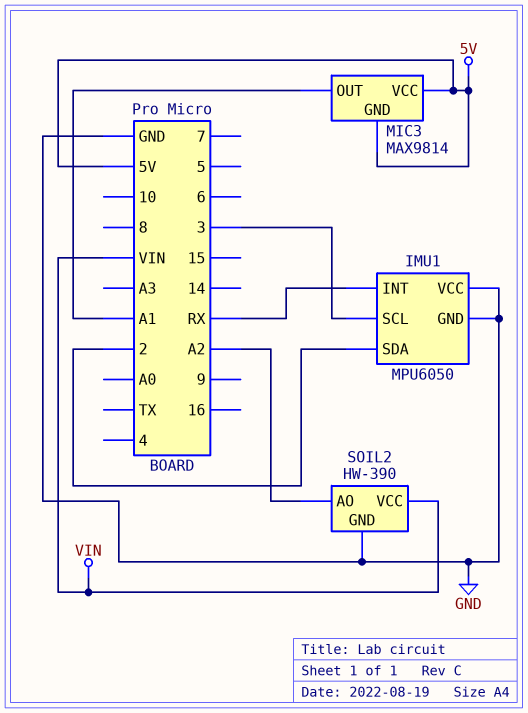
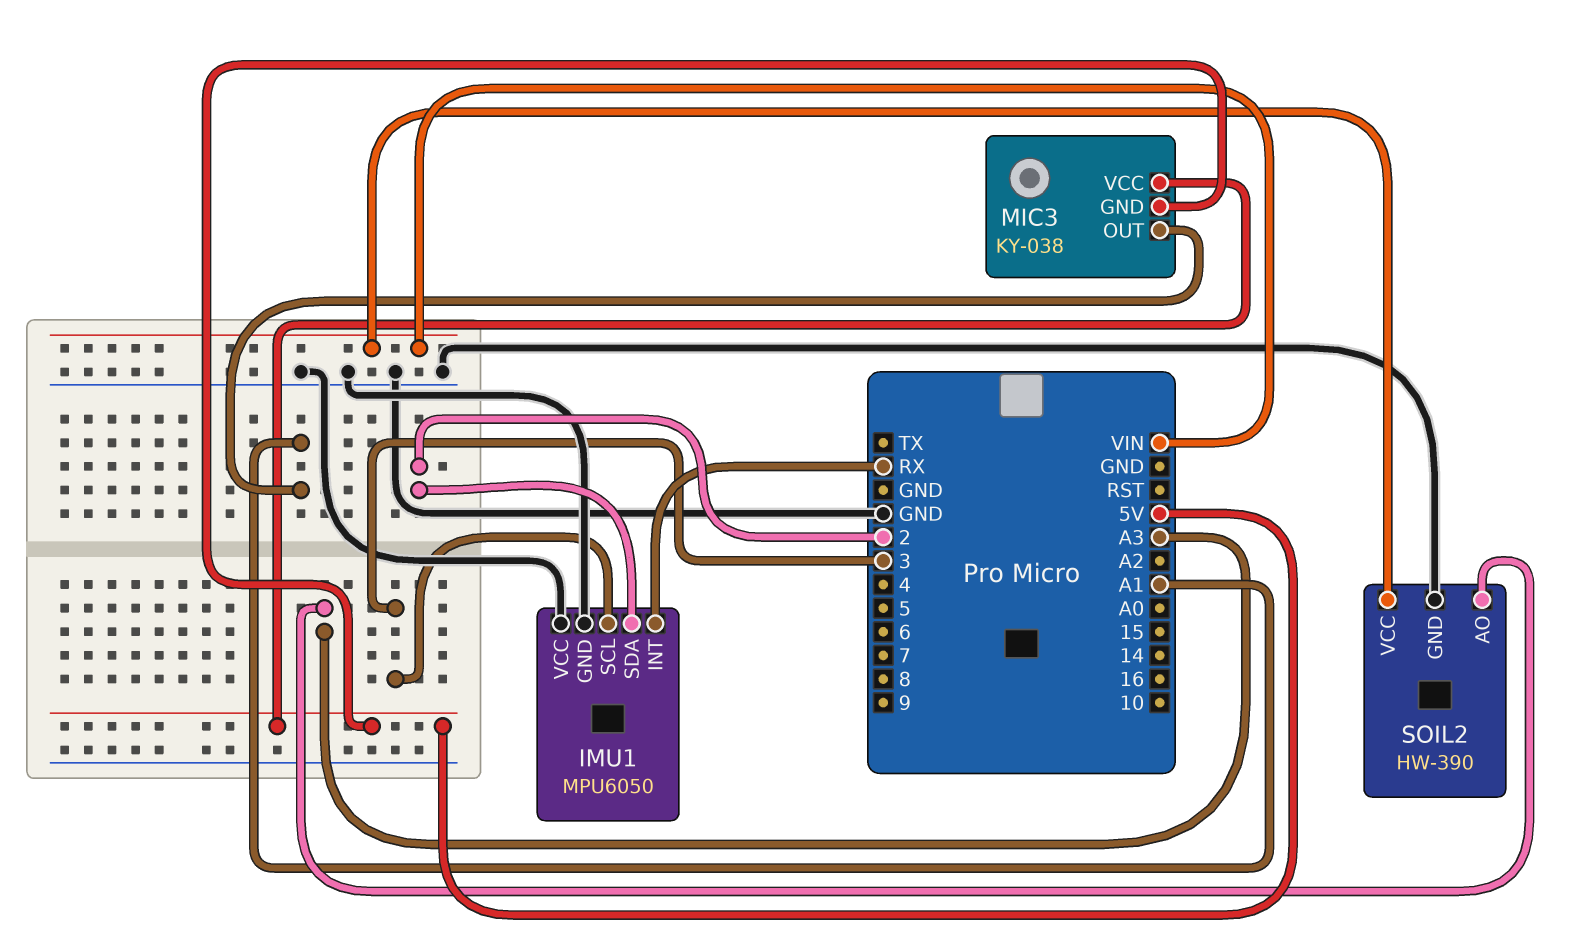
MIC3: MAX9814 -> KY-038
SOIL2 pin AO: A2 -> A3

